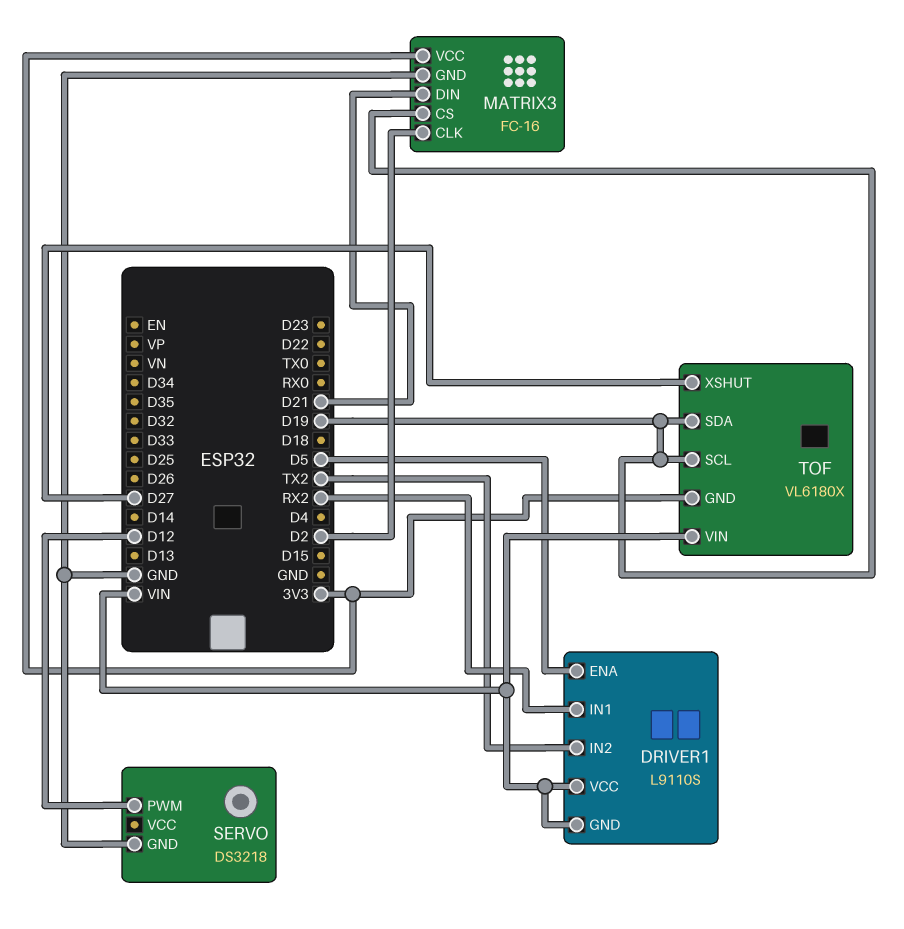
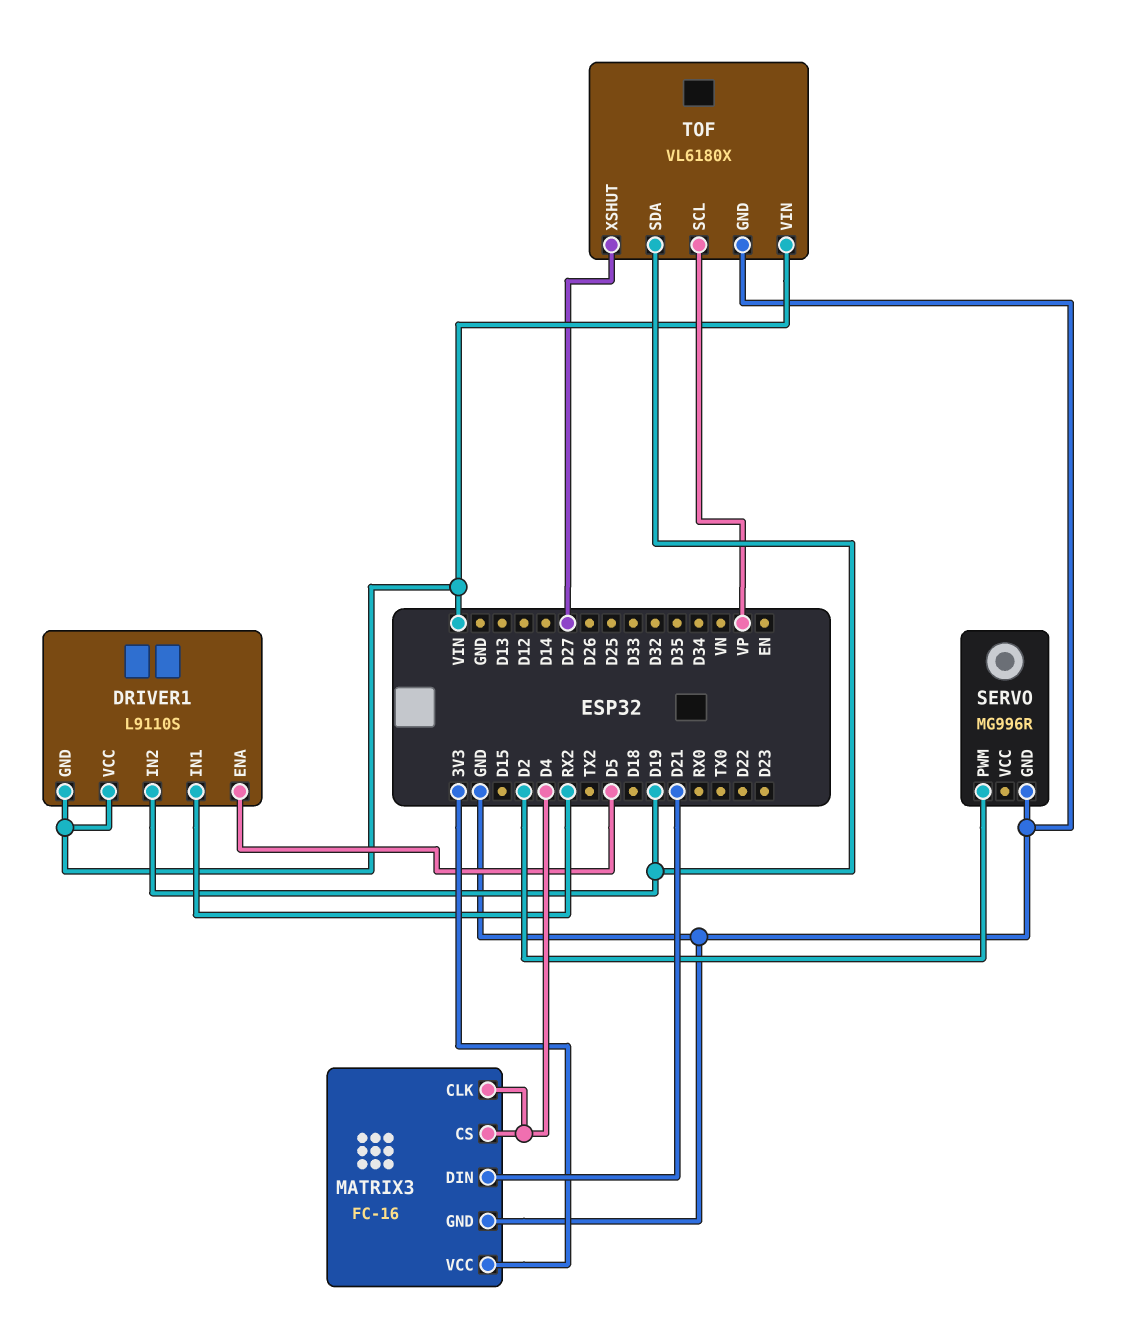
DRIVER1 pin IN2: TX2 -> D19
MATRIX3 pin CLK: D2 -> D4
MATRIX3 pin CS: D19 -> D4
SERVO: DS3218 -> MG996R
SERVO pin PWM: D12 -> D2
TOF pin GND: 3V3 -> GND
TOF pin SCL: D19 -> VP

